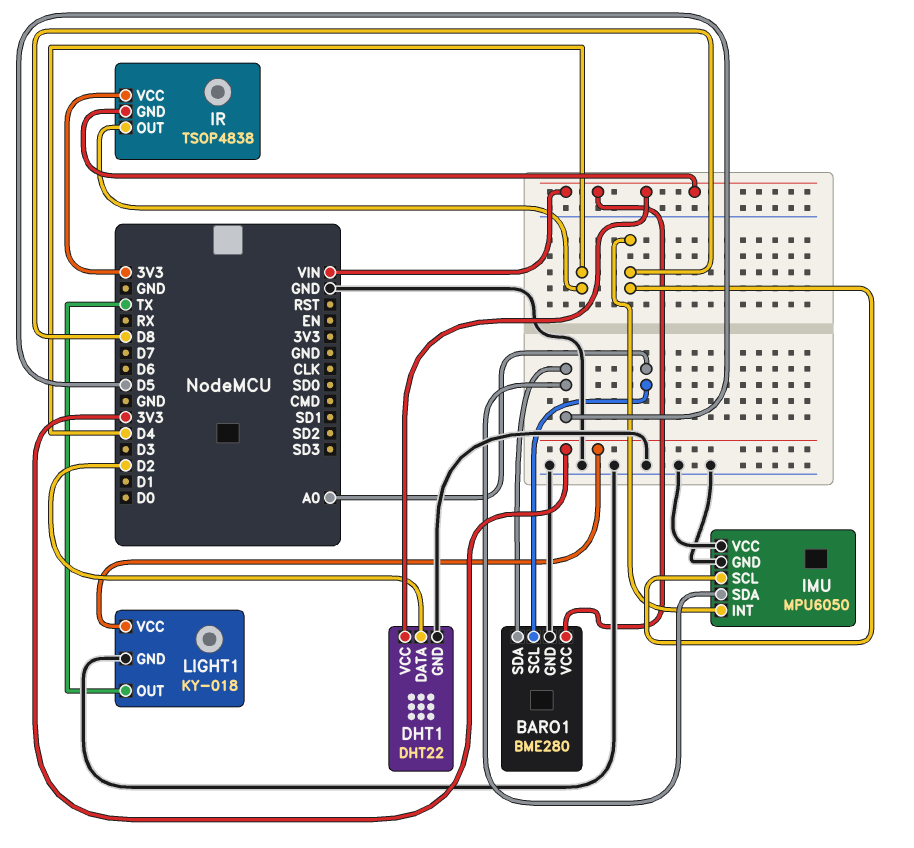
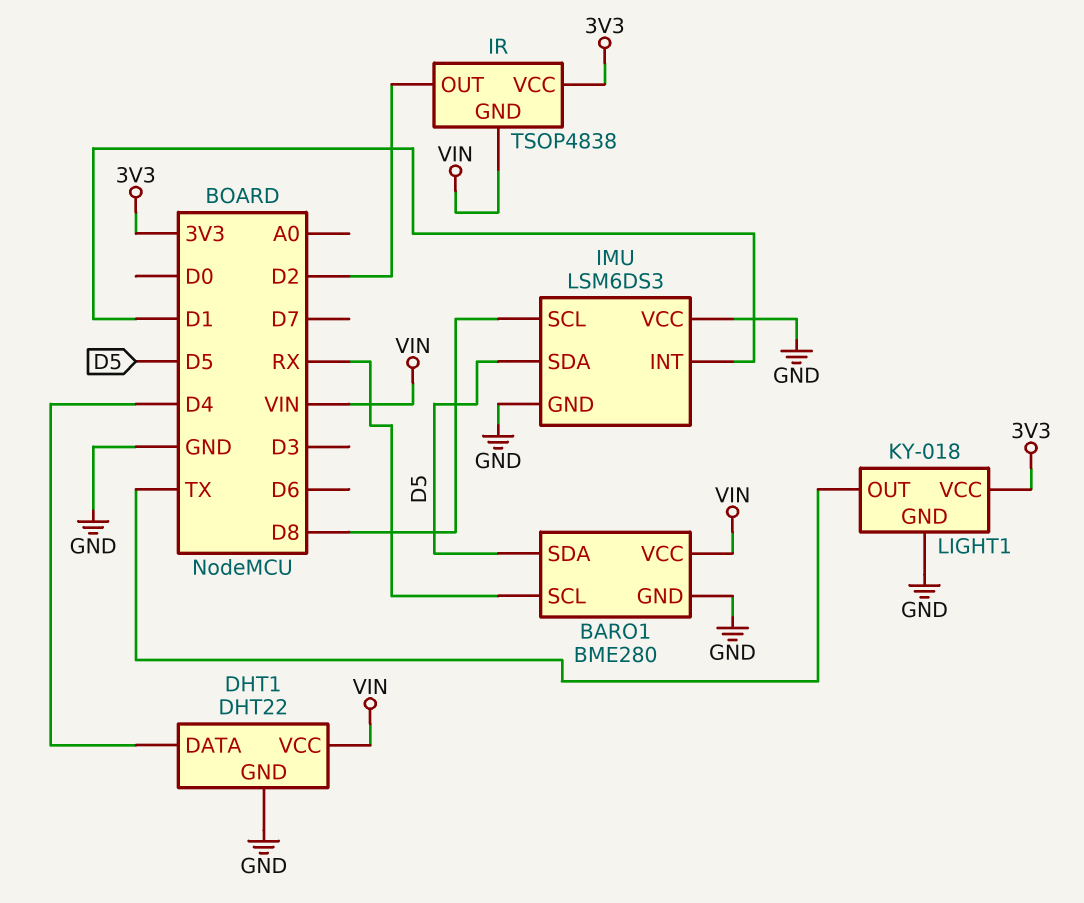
BARO1 pin SCL: A0 -> RX
DHT1 pin DATA: D2 -> D4
IMU: MPU6050 -> LSM6DS3
IMU pin INT: D8 -> D1
IR pin OUT: D4 -> D2

